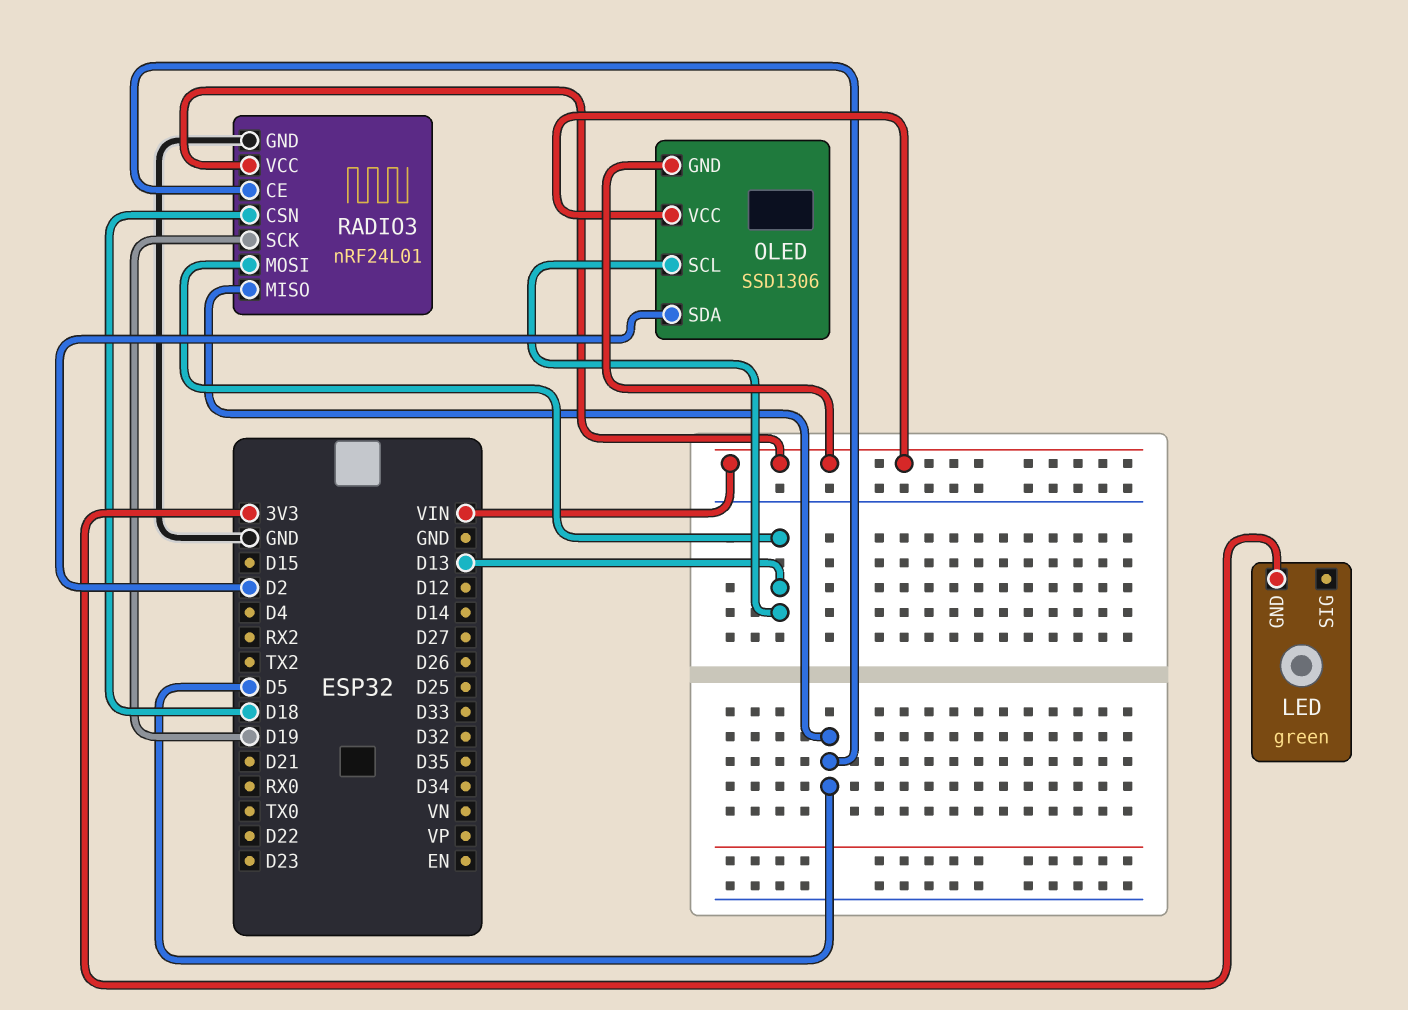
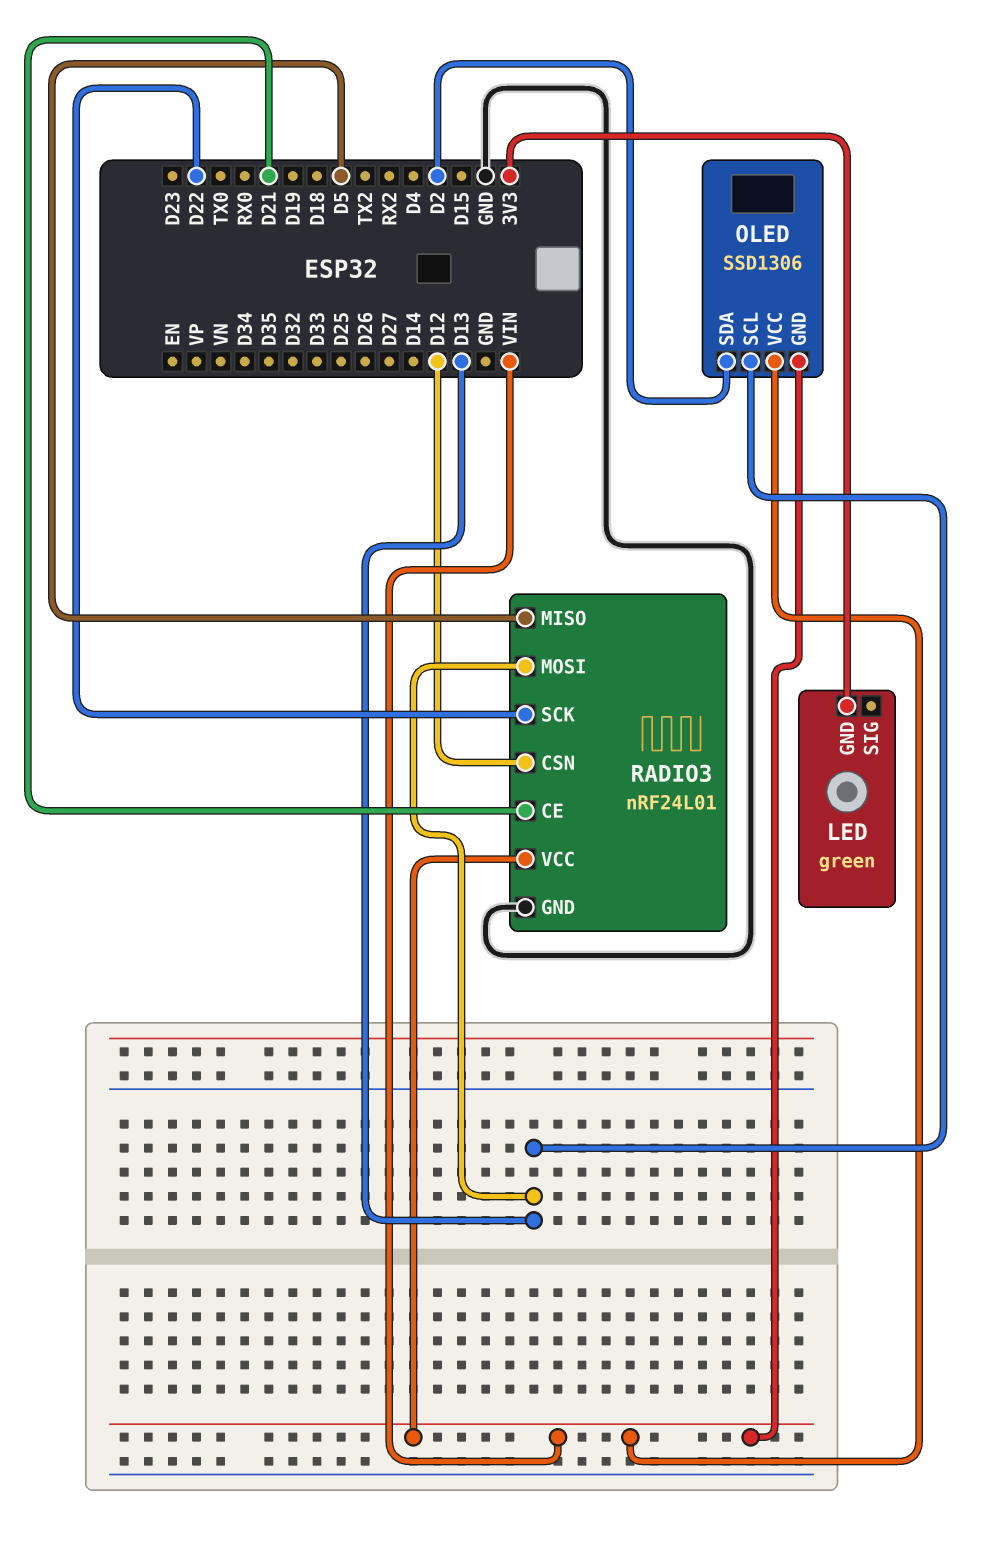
RADIO3 pin CE: D5 -> D21
RADIO3 pin CSN: D18 -> D12
RADIO3 pin SCK: D19 -> D22

